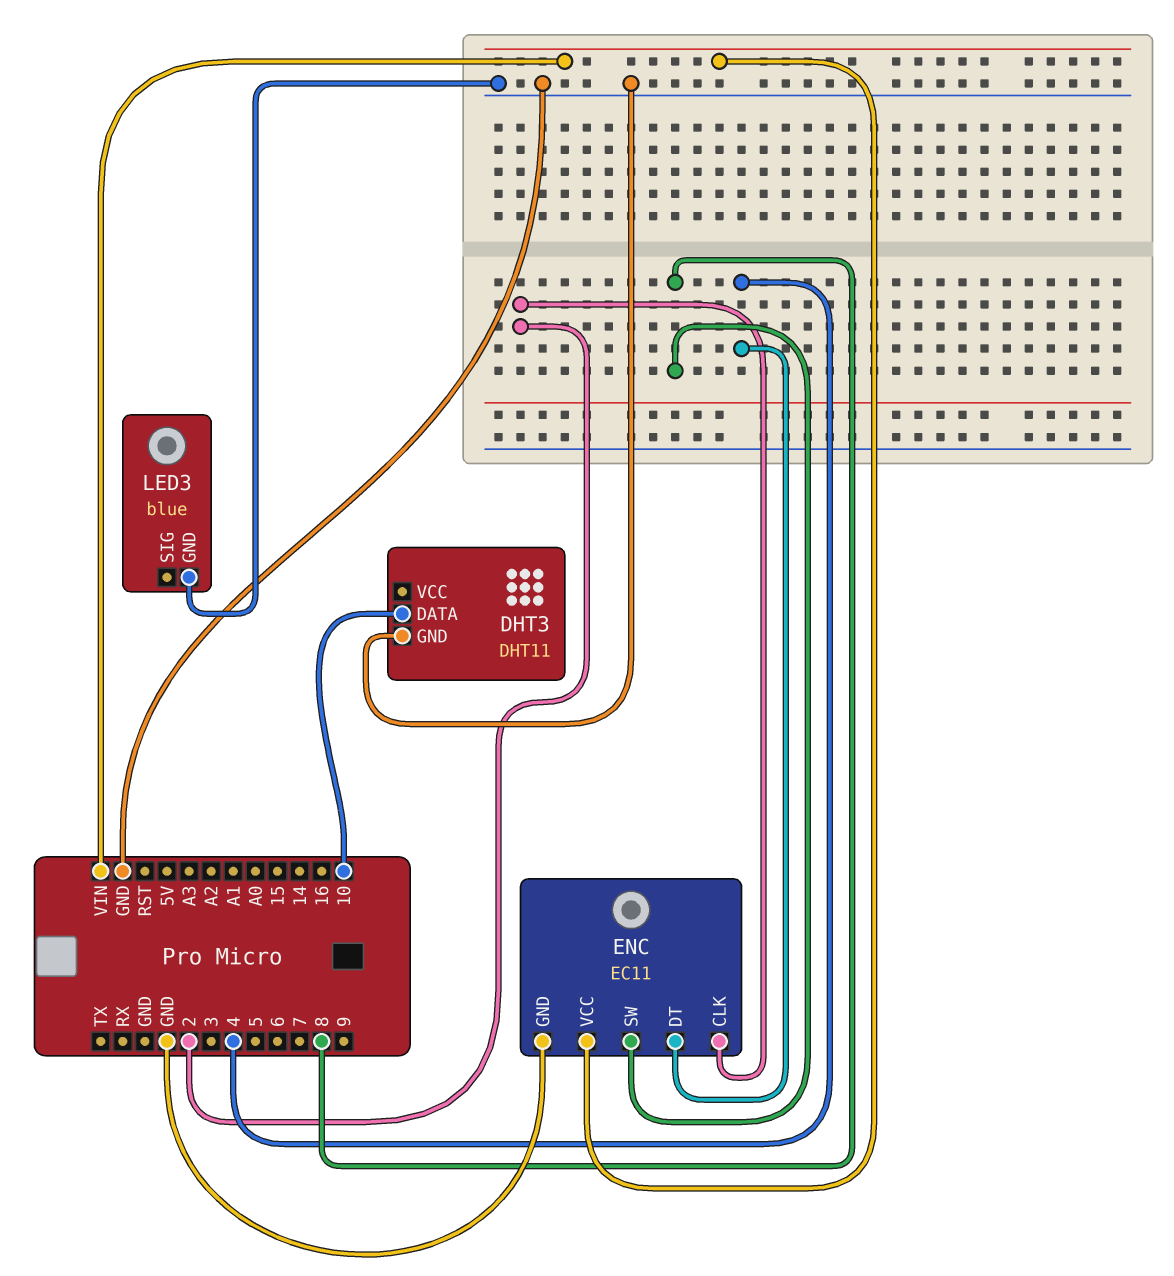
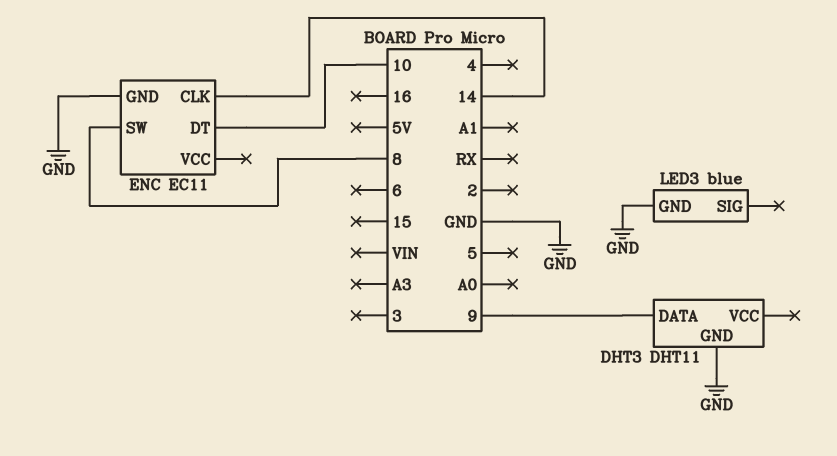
DHT3 pin DATA: 10 -> 9
ENC pin CLK: 2 -> 14
ENC pin DT: 4 -> 10
ENC pin VCC: VIN -> none

